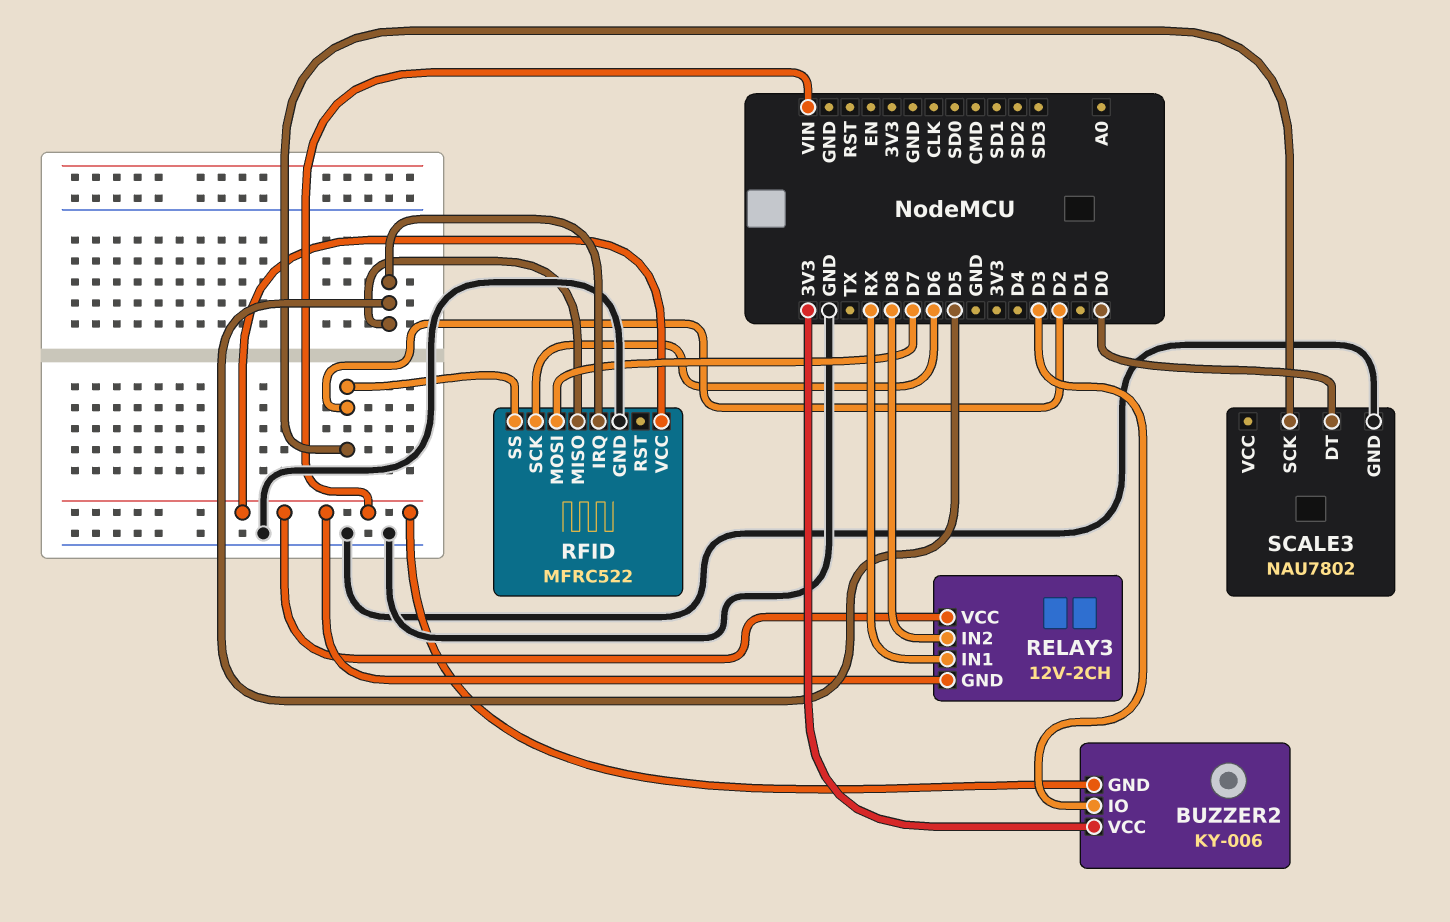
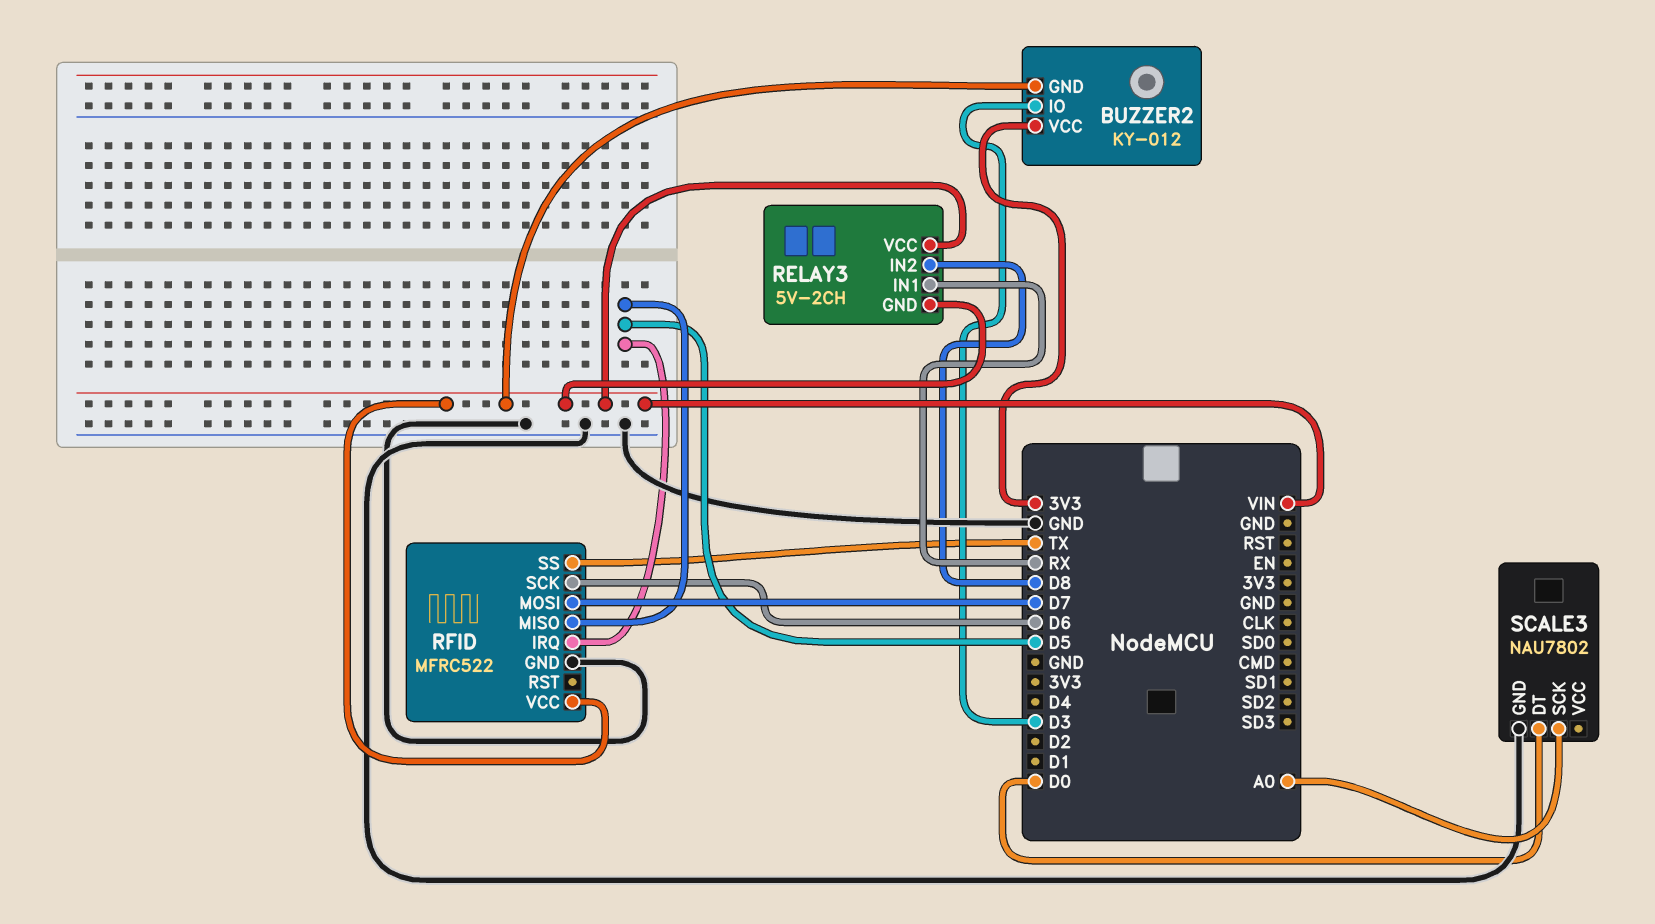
BUZZER2: KY-006 -> KY-012
RELAY3: 12V-2CH -> 5V-2CH
RFID pin SS: D2 -> TX
SCALE3 pin SCK: D2 -> A0

